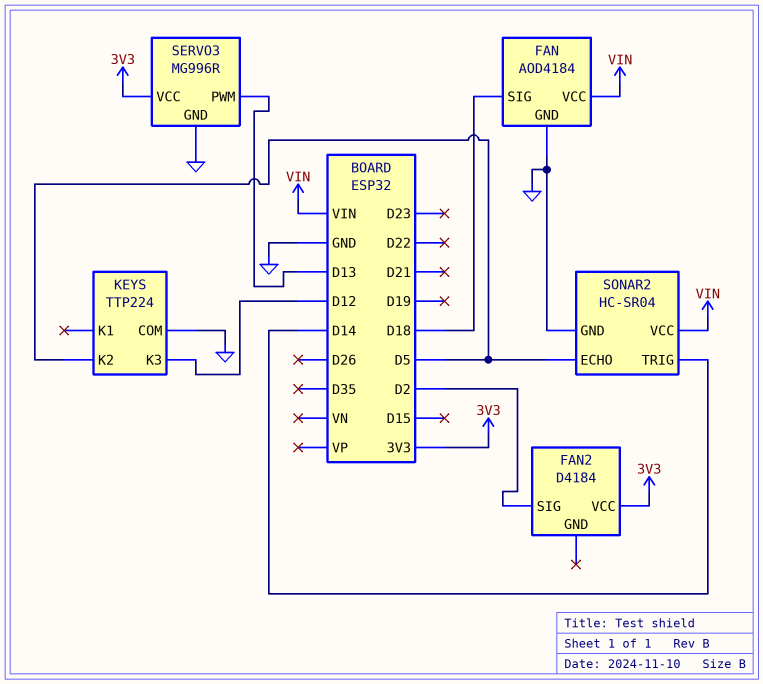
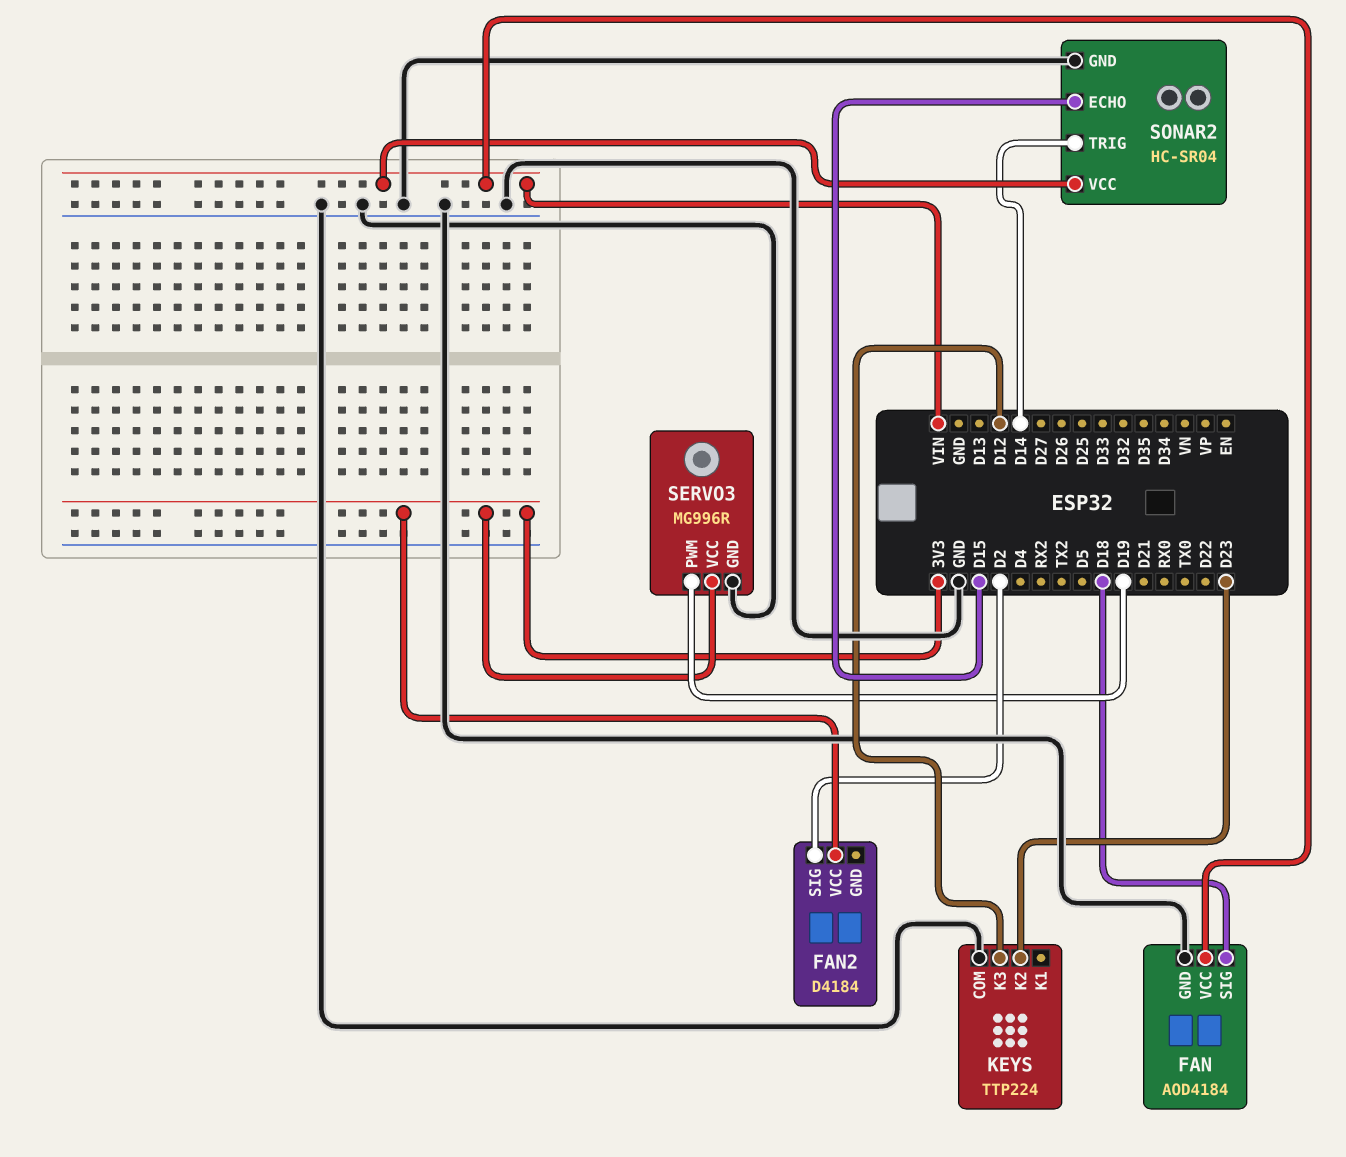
KEYS pin K2: D5 -> D23
SERVO3 pin PWM: D13 -> D19
SONAR2 pin ECHO: D5 -> D15

